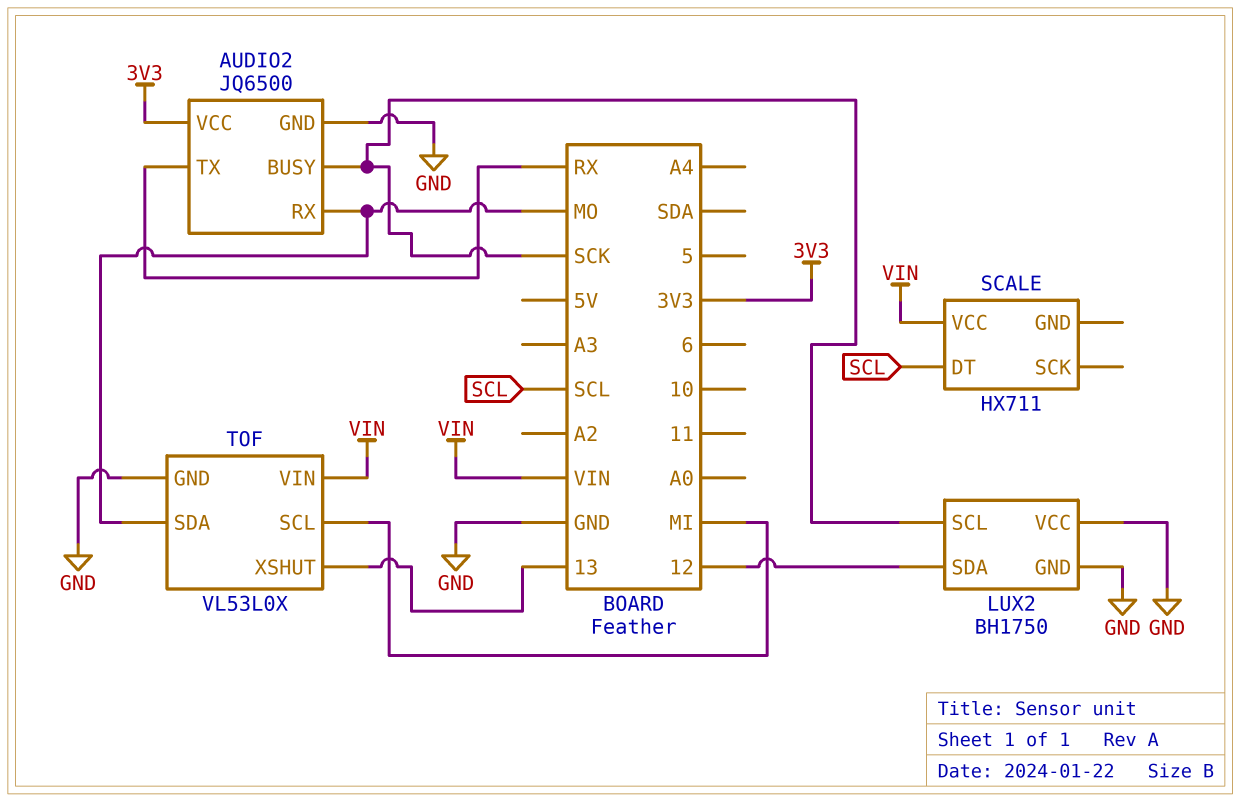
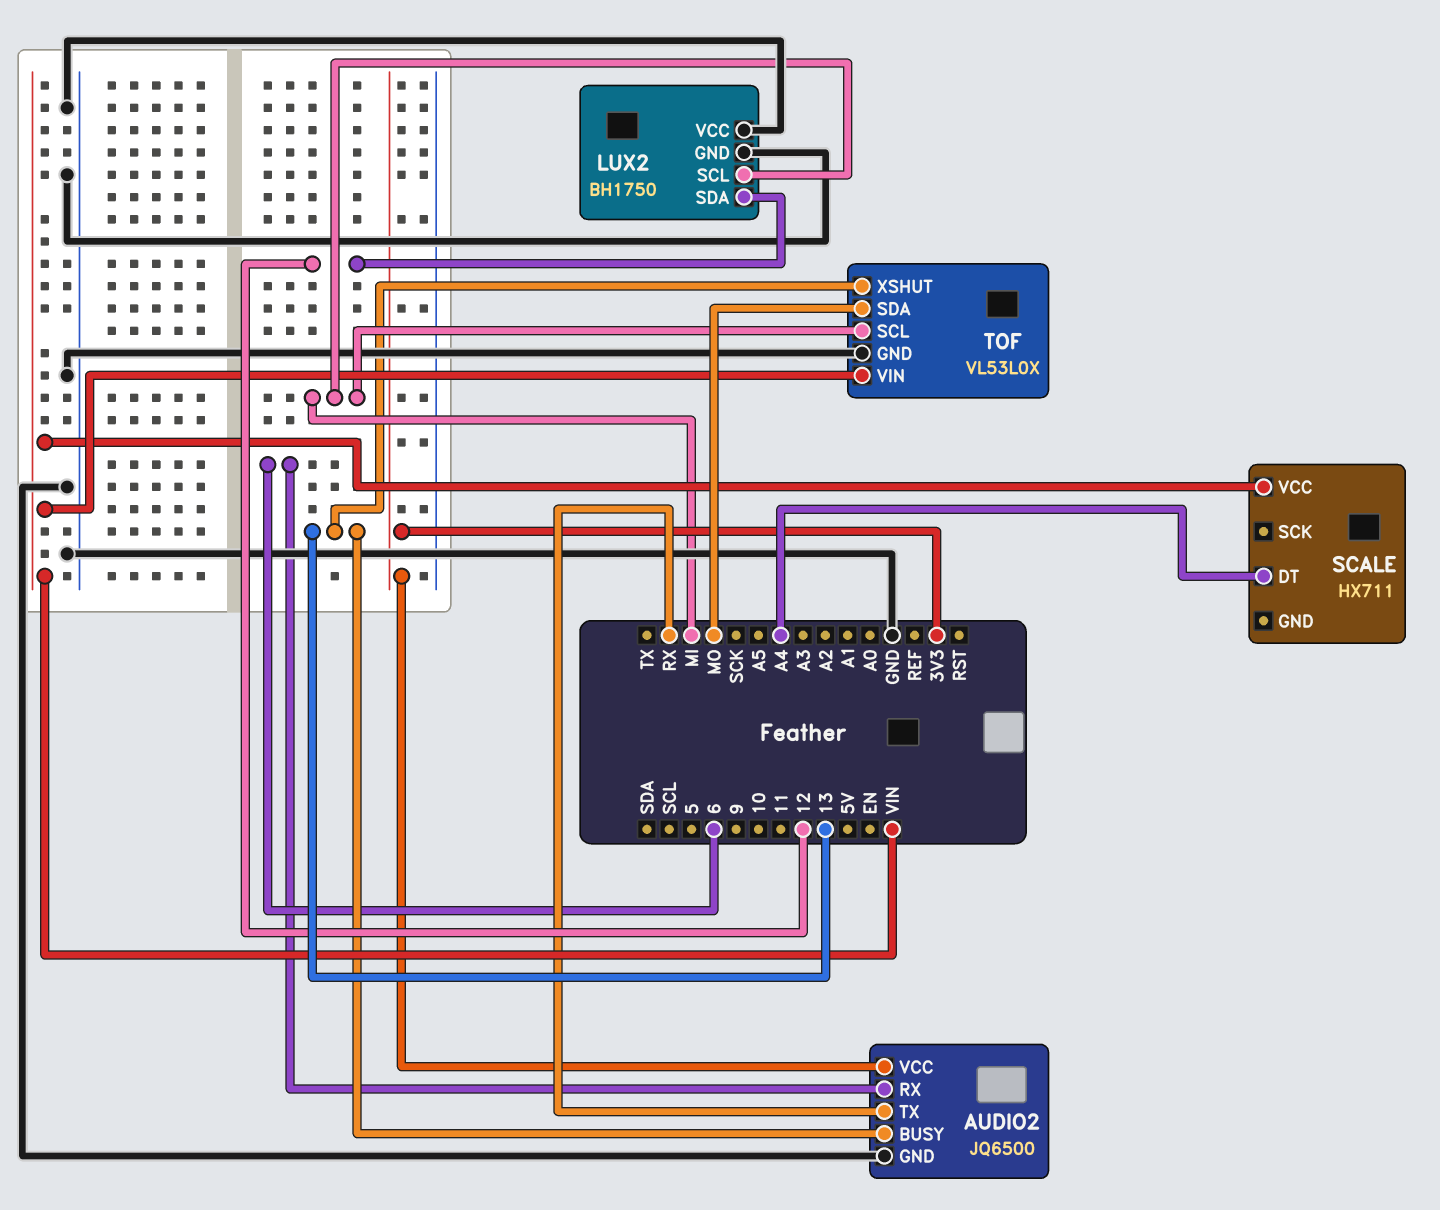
AUDIO2 pin BUSY: SCK -> 13
AUDIO2 pin RX: MO -> 6
LUX2 pin SCL: SCK -> MI
SCALE pin DT: SCL -> A4

